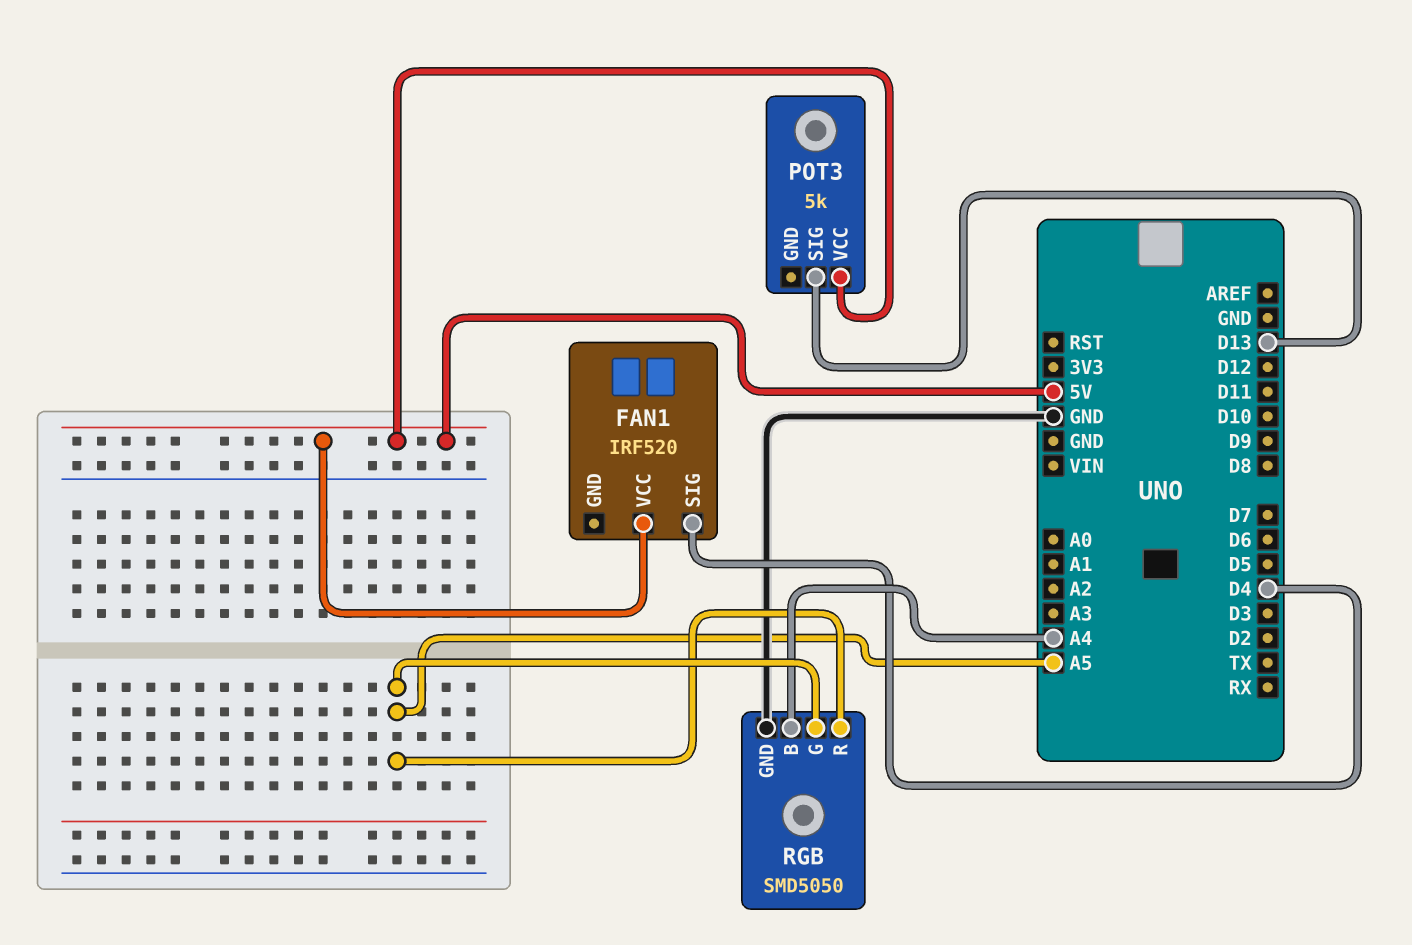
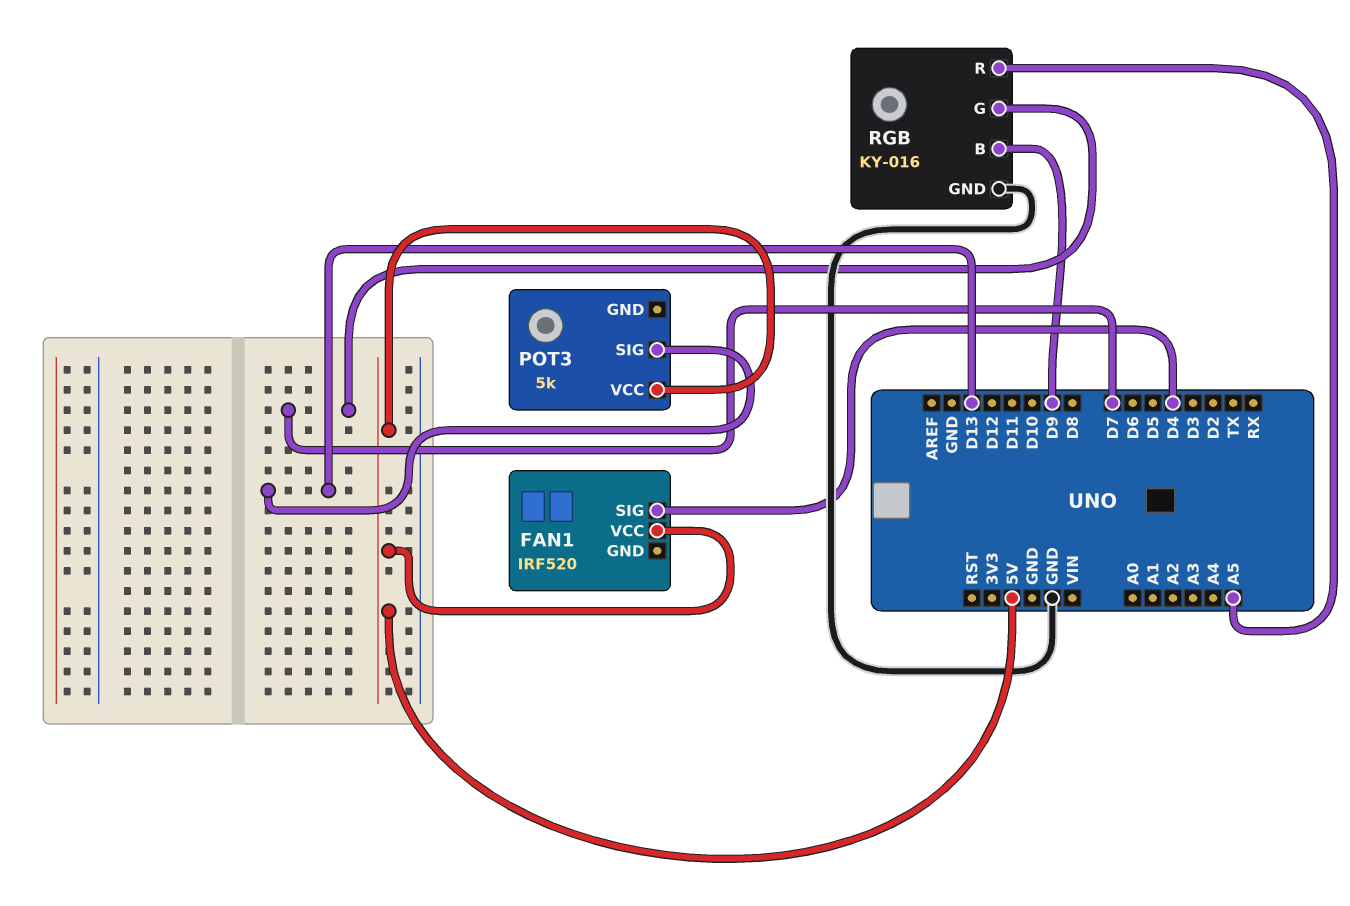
RGB: SMD5050 -> KY-016
RGB pin B: A4 -> D9
RGB pin G: A5 -> D7

